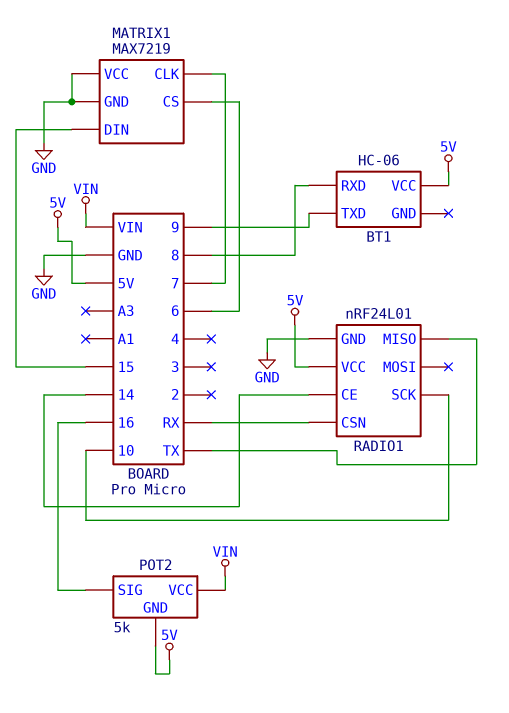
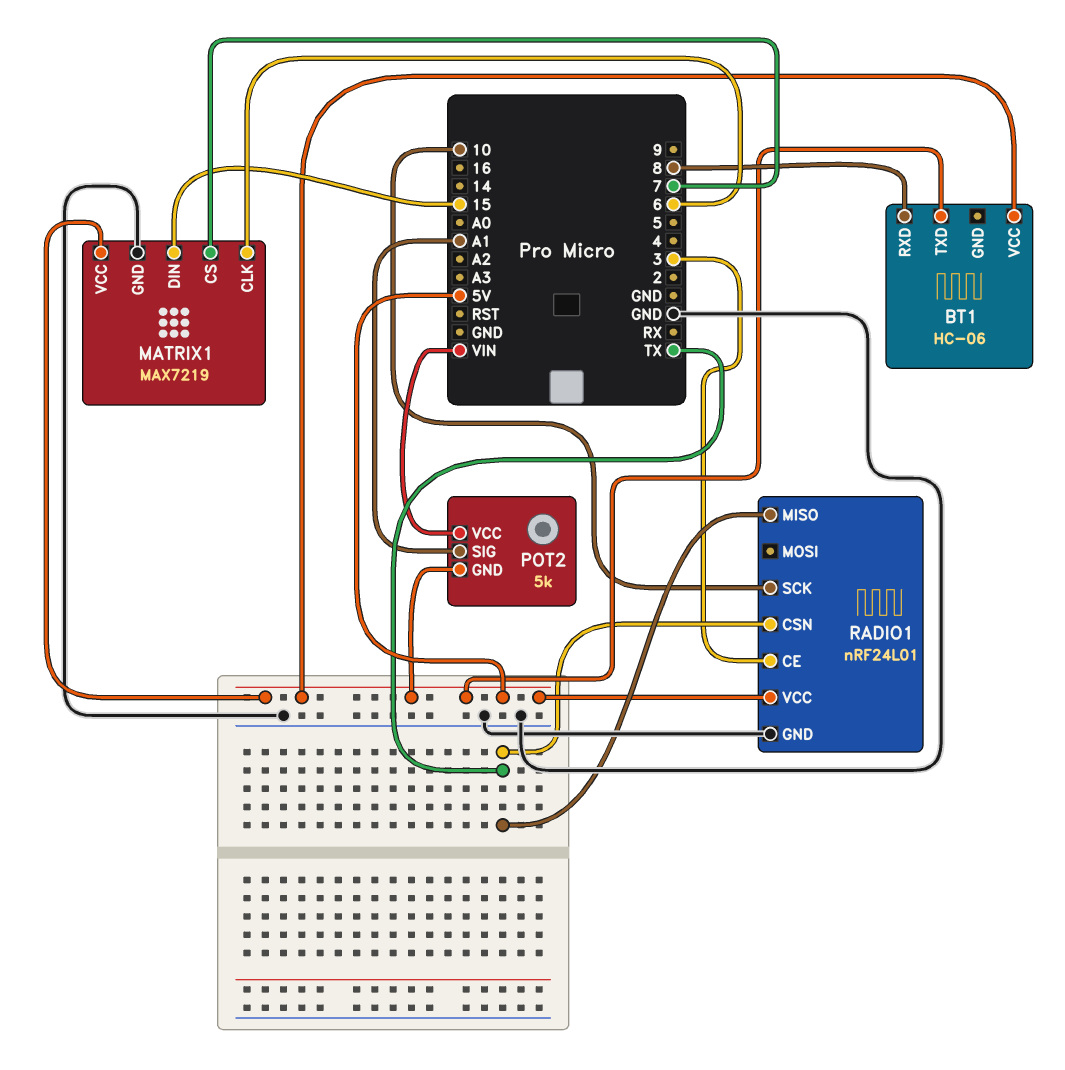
BT1 pin TXD: 9 -> 5V
MATRIX1 pin CLK: 7 -> 6
MATRIX1 pin CS: 6 -> 7
MATRIX1 pin VCC: GND -> 5V
POT2 pin SIG: 16 -> A1
RADIO1 pin CE: 14 -> 3
RADIO1 pin CSN: RX -> TX

